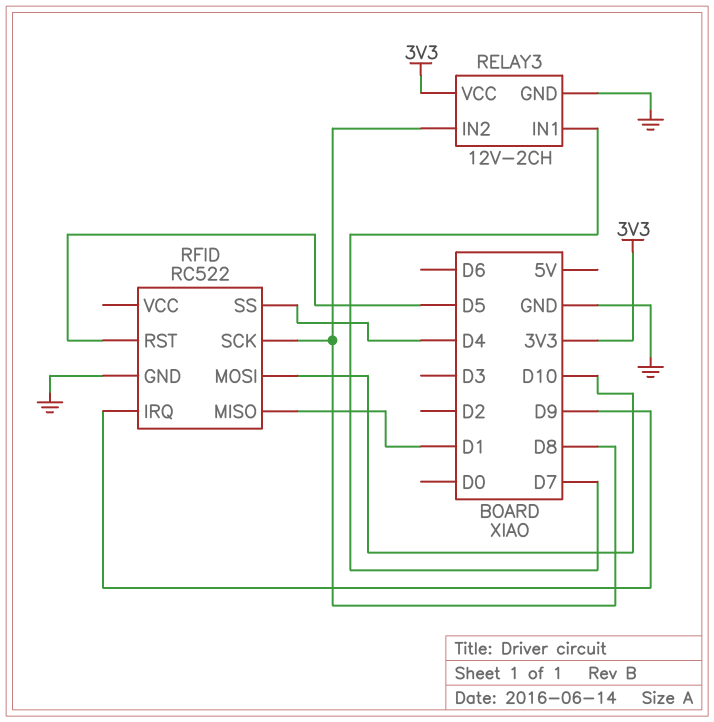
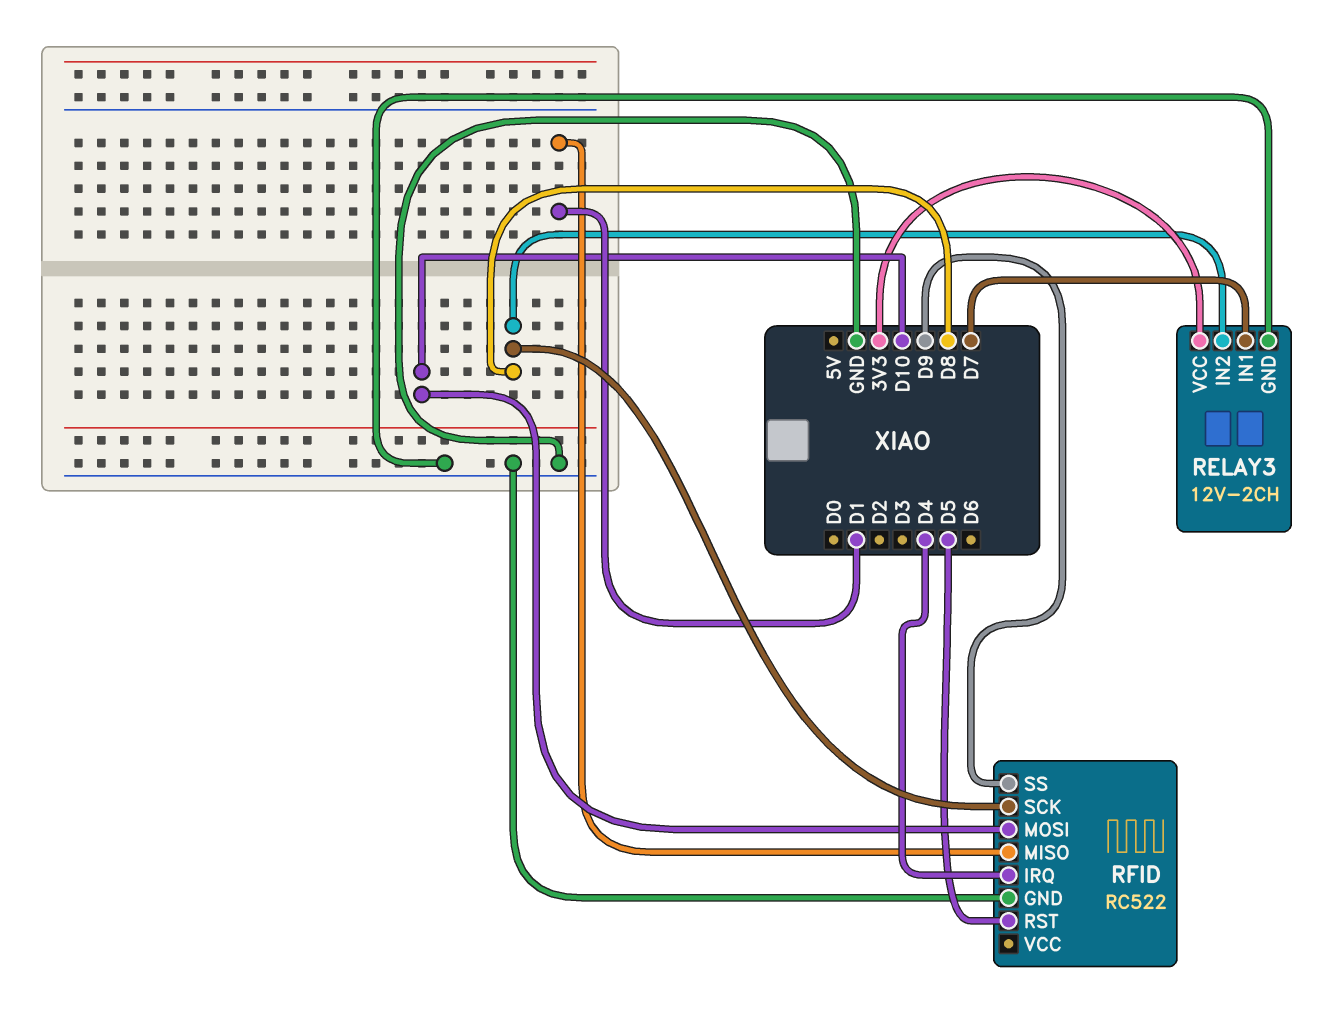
RFID pin IRQ: D9 -> D4
RFID pin SS: D4 -> D9

